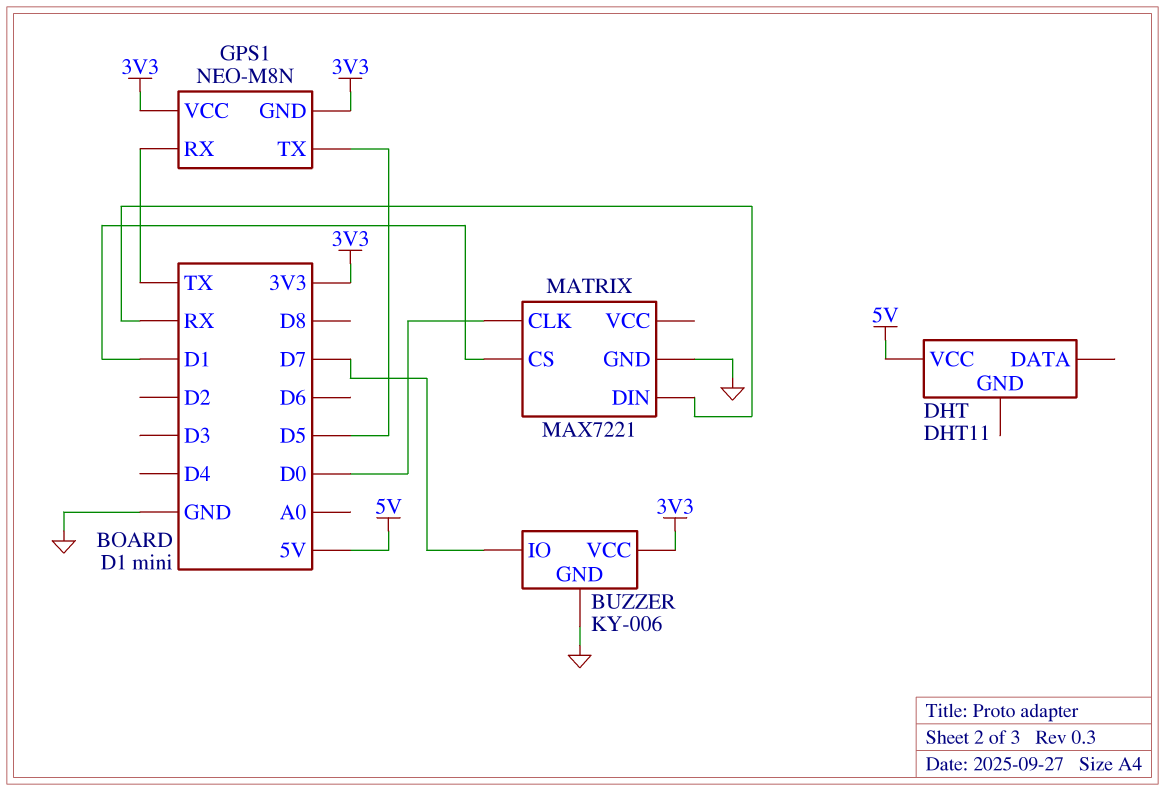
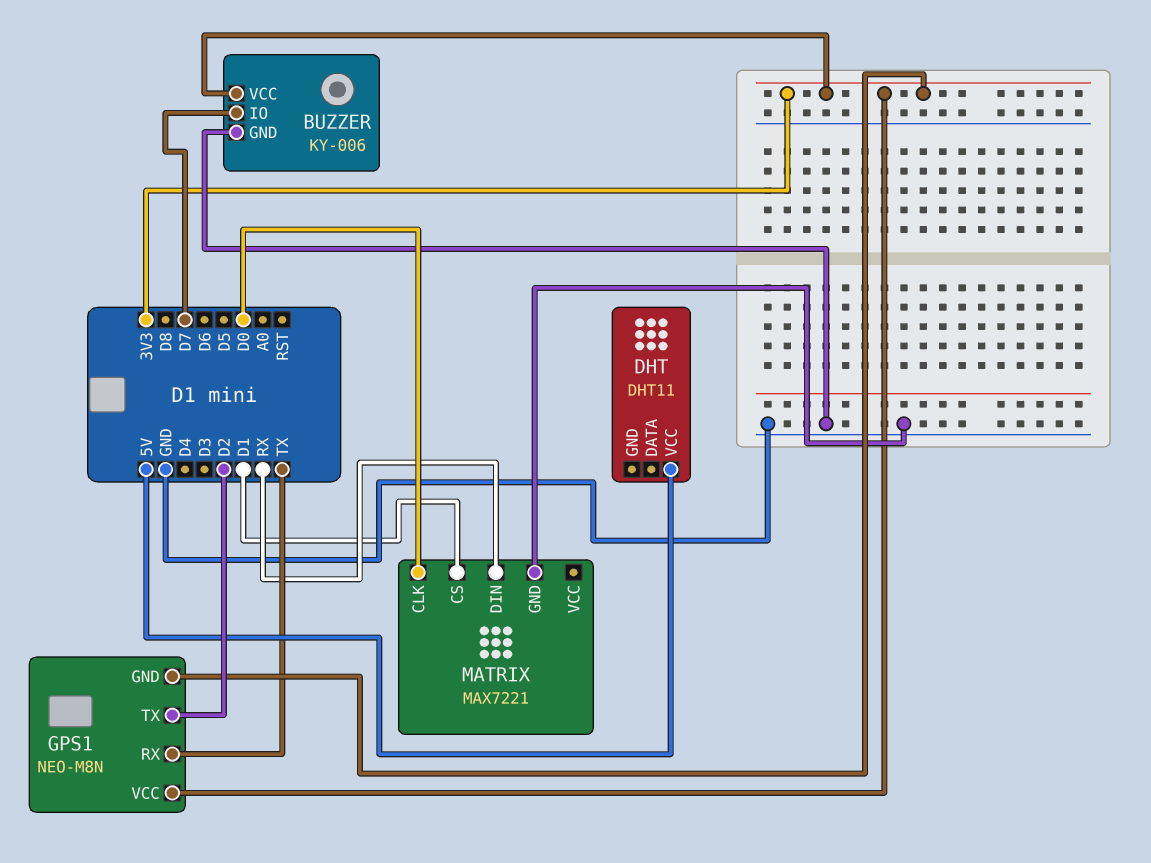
GPS1 pin TX: D5 -> D2

